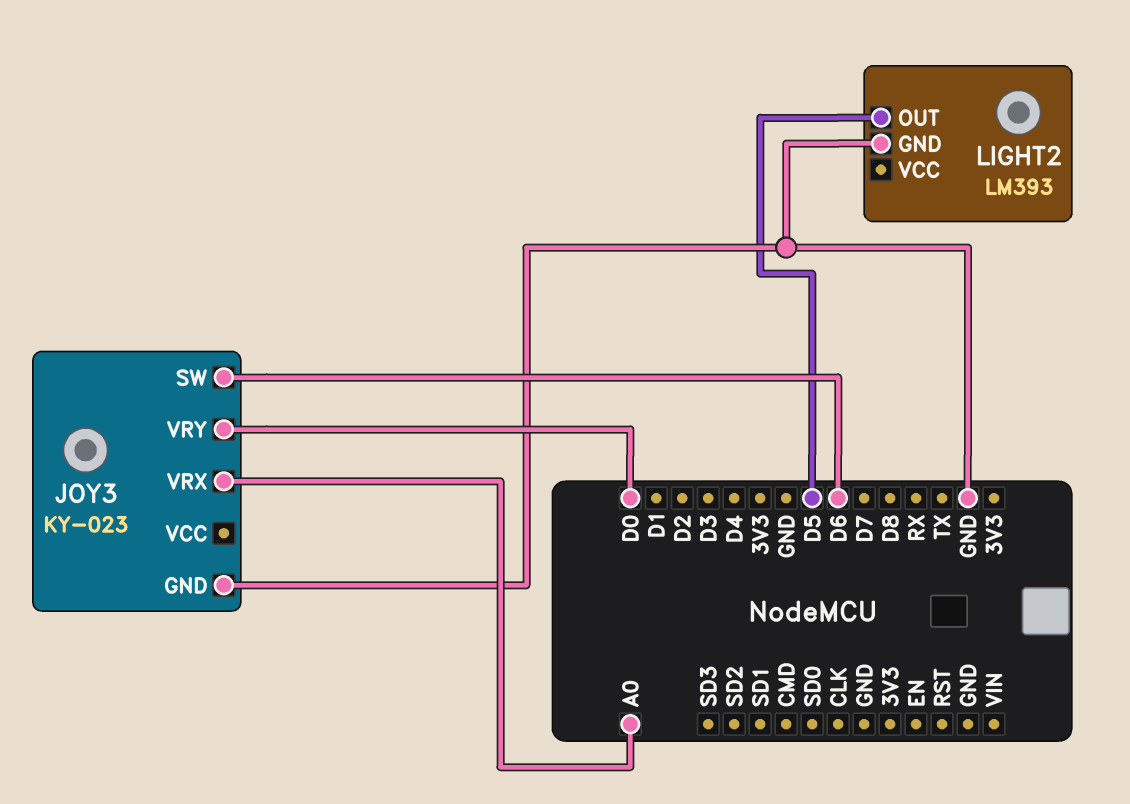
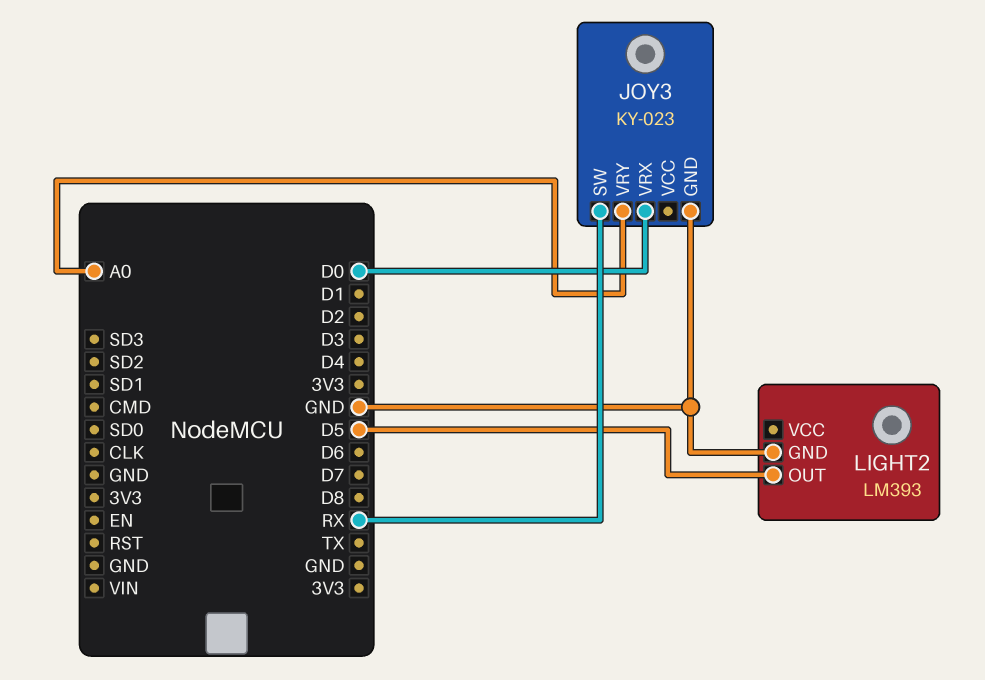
JOY3 pin SW: D6 -> RX
JOY3 pin VRX: A0 -> D0
JOY3 pin VRY: D0 -> A0

